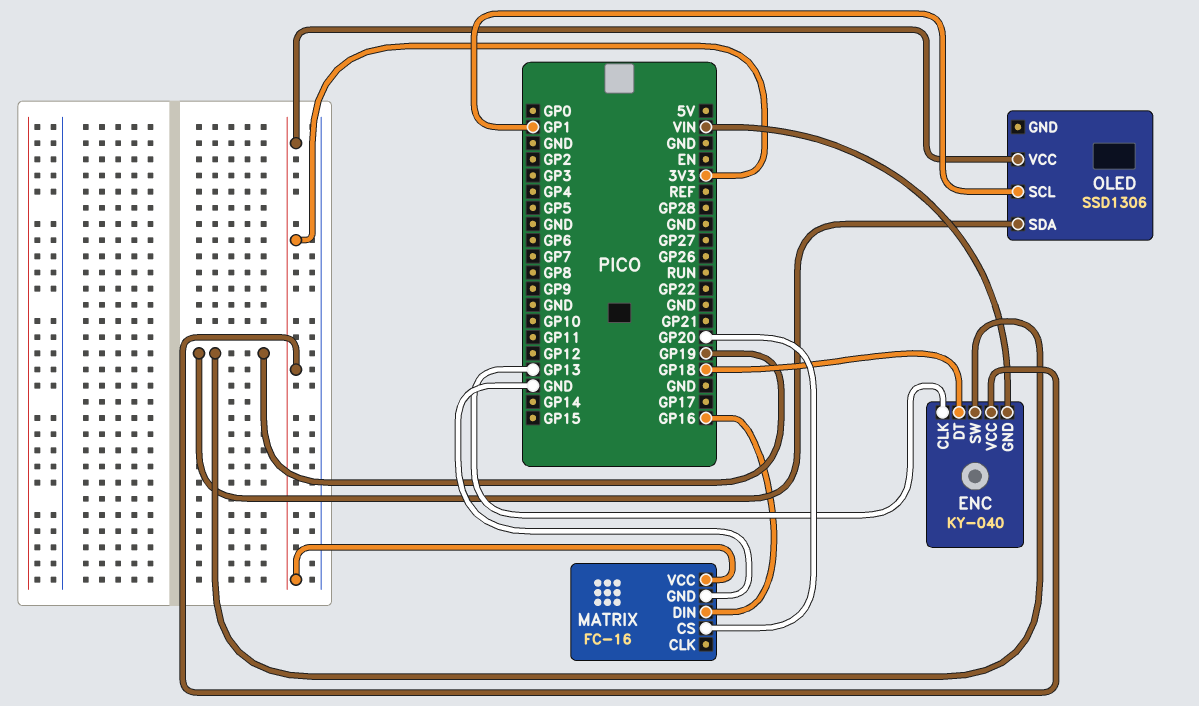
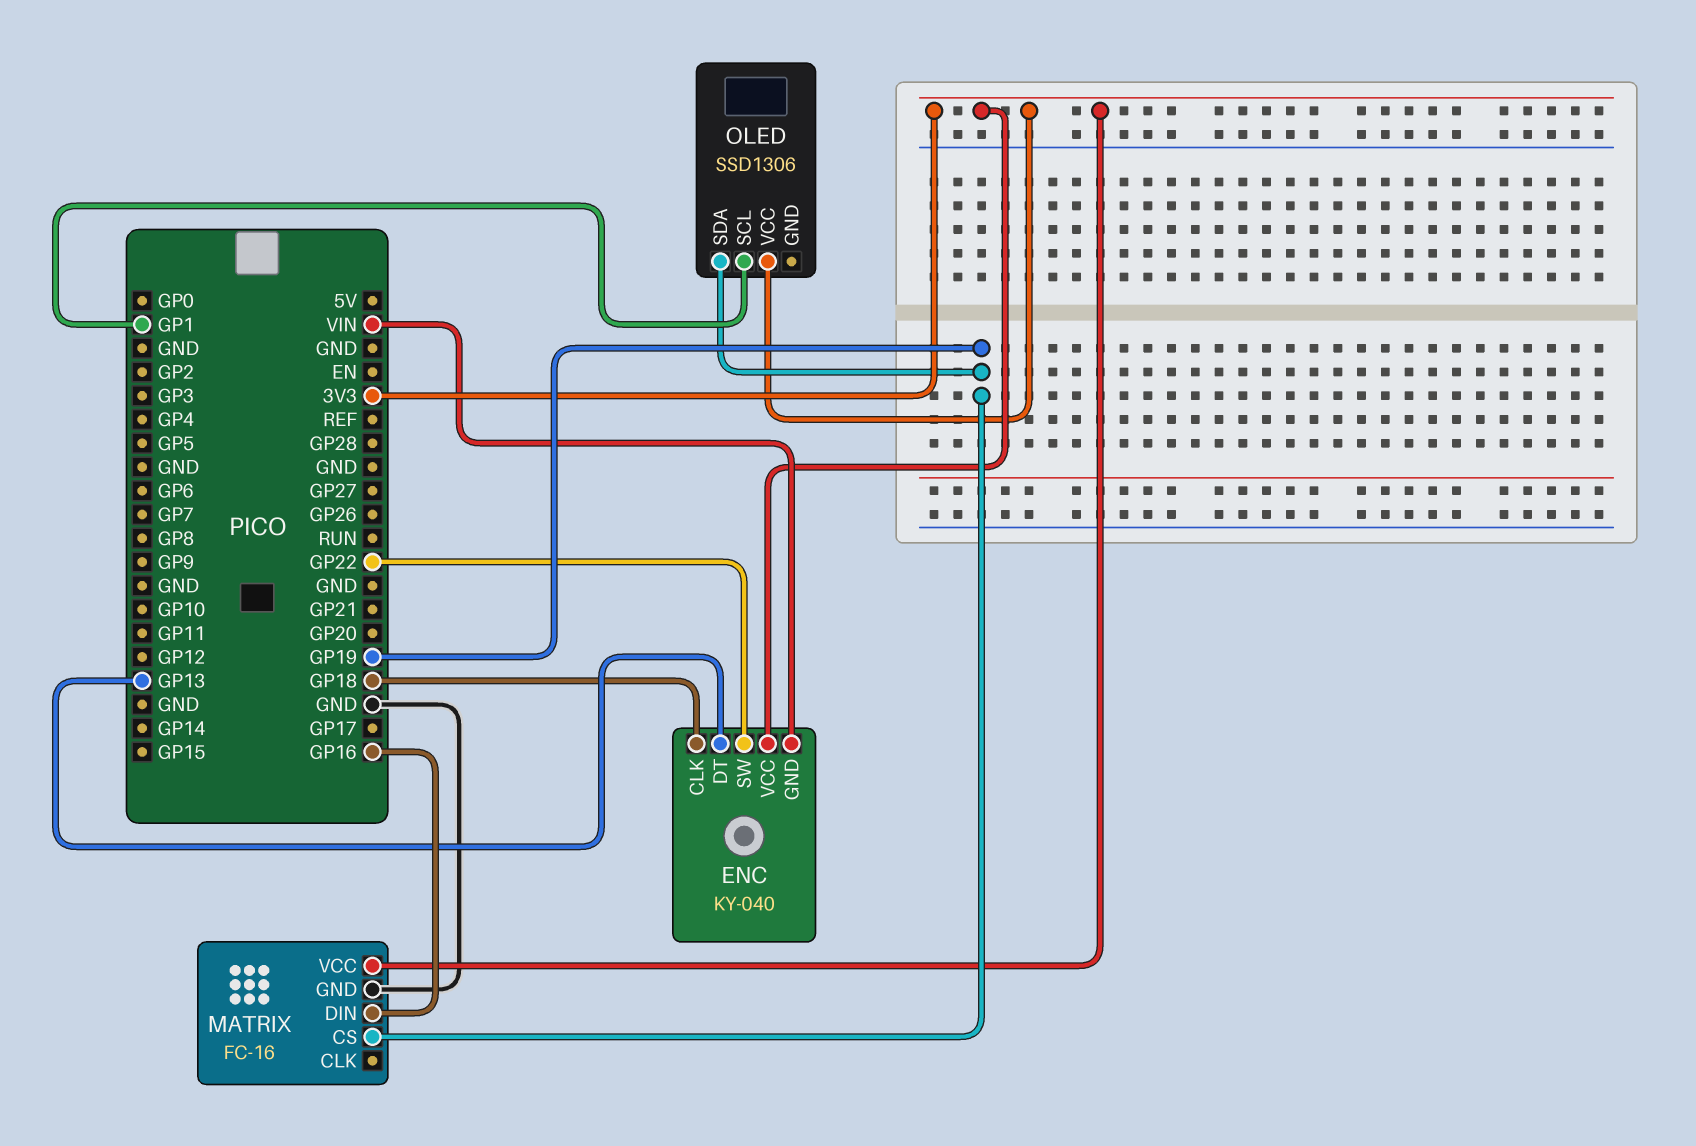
ENC pin CLK: GP13 -> GP18
ENC pin DT: GP18 -> GP13
ENC pin SW: GP19 -> GP22
MATRIX pin CS: GP20 -> GP19

